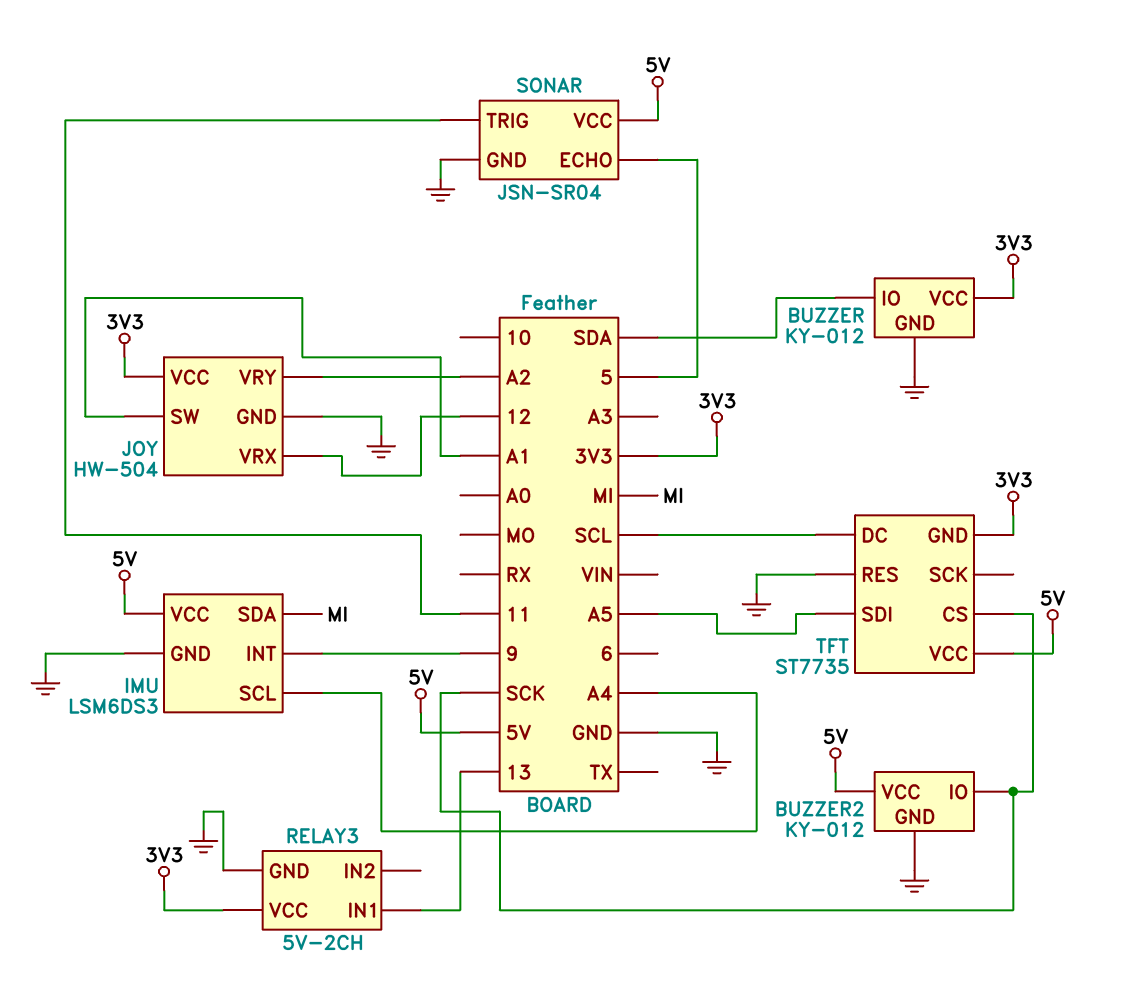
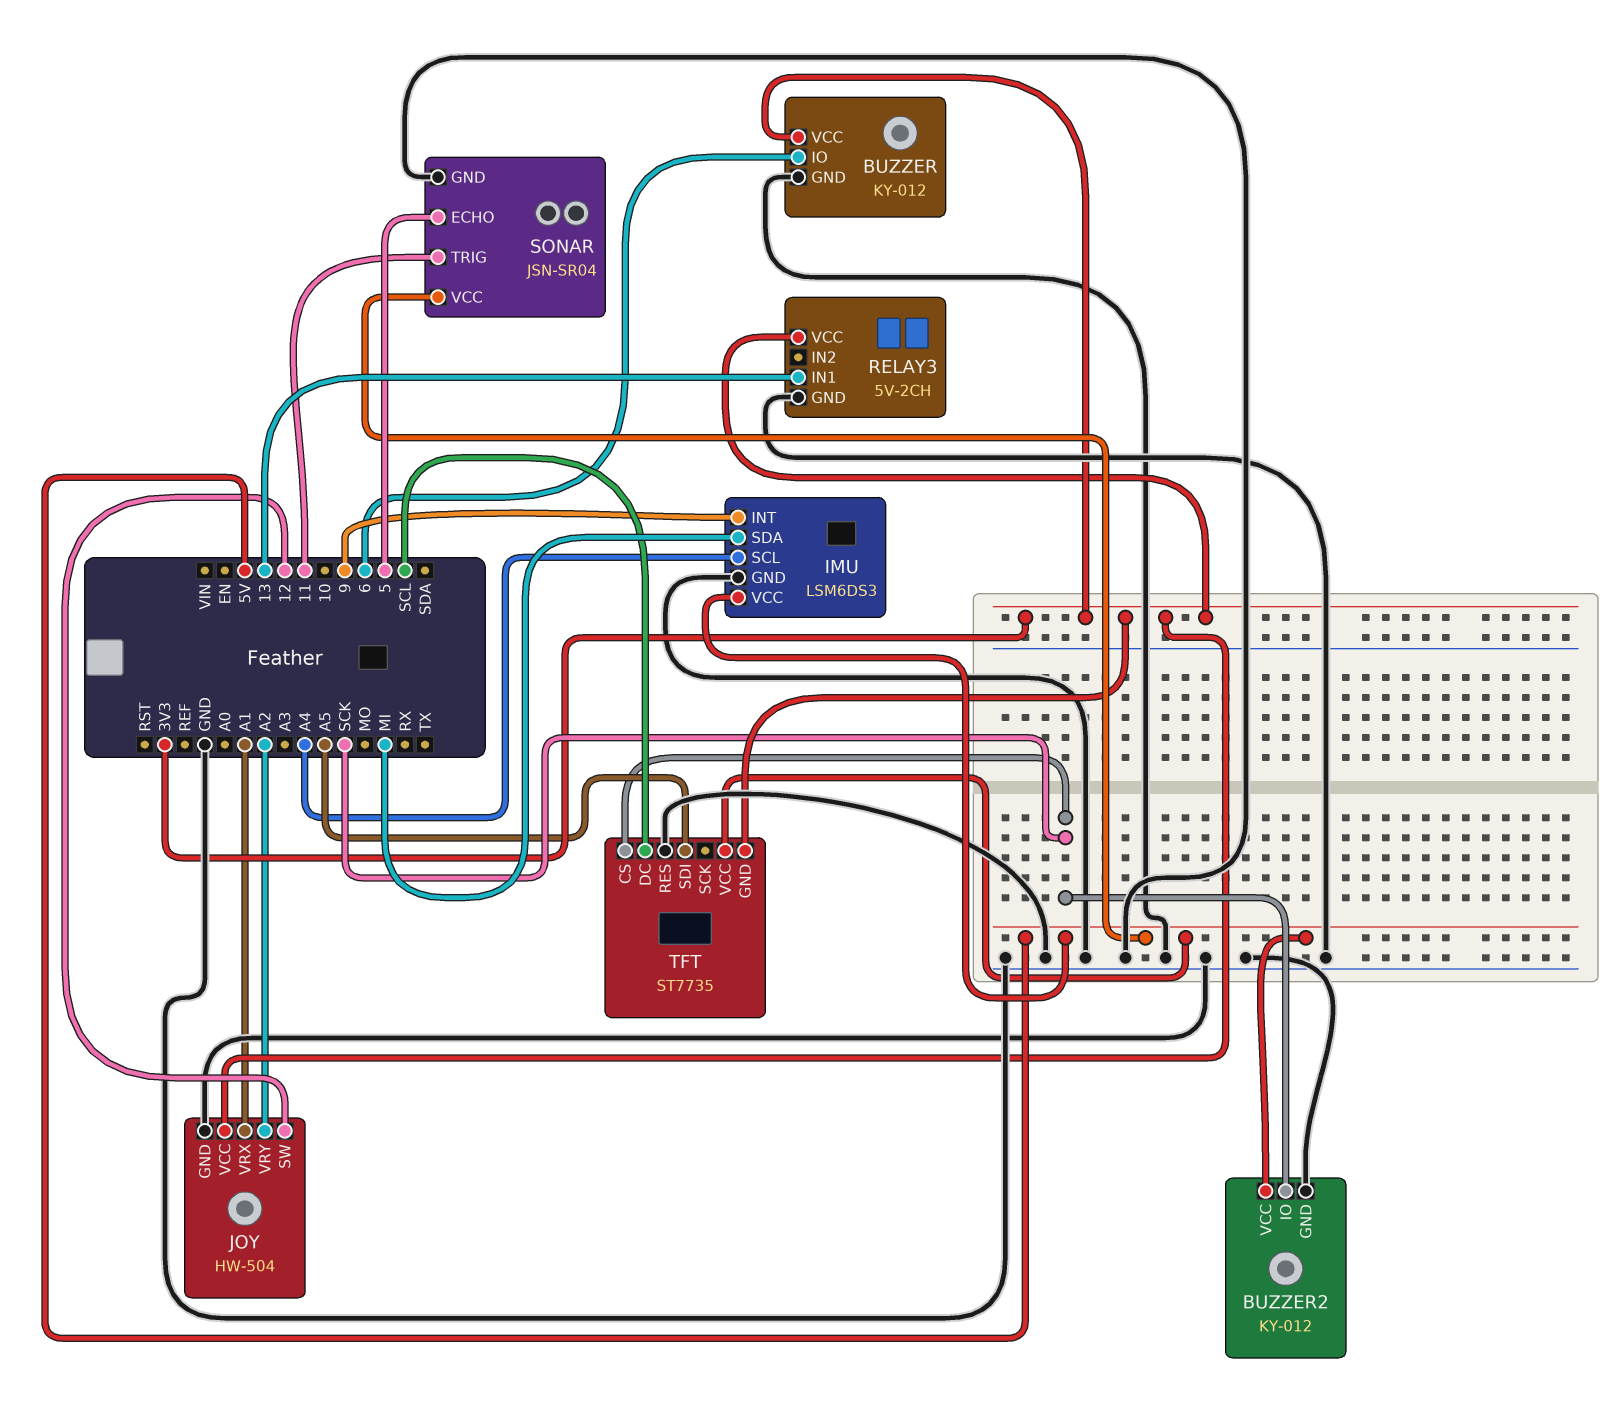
BUZZER pin IO: SDA -> 6
JOY pin SW: A1 -> 12
JOY pin VRX: 12 -> A1

